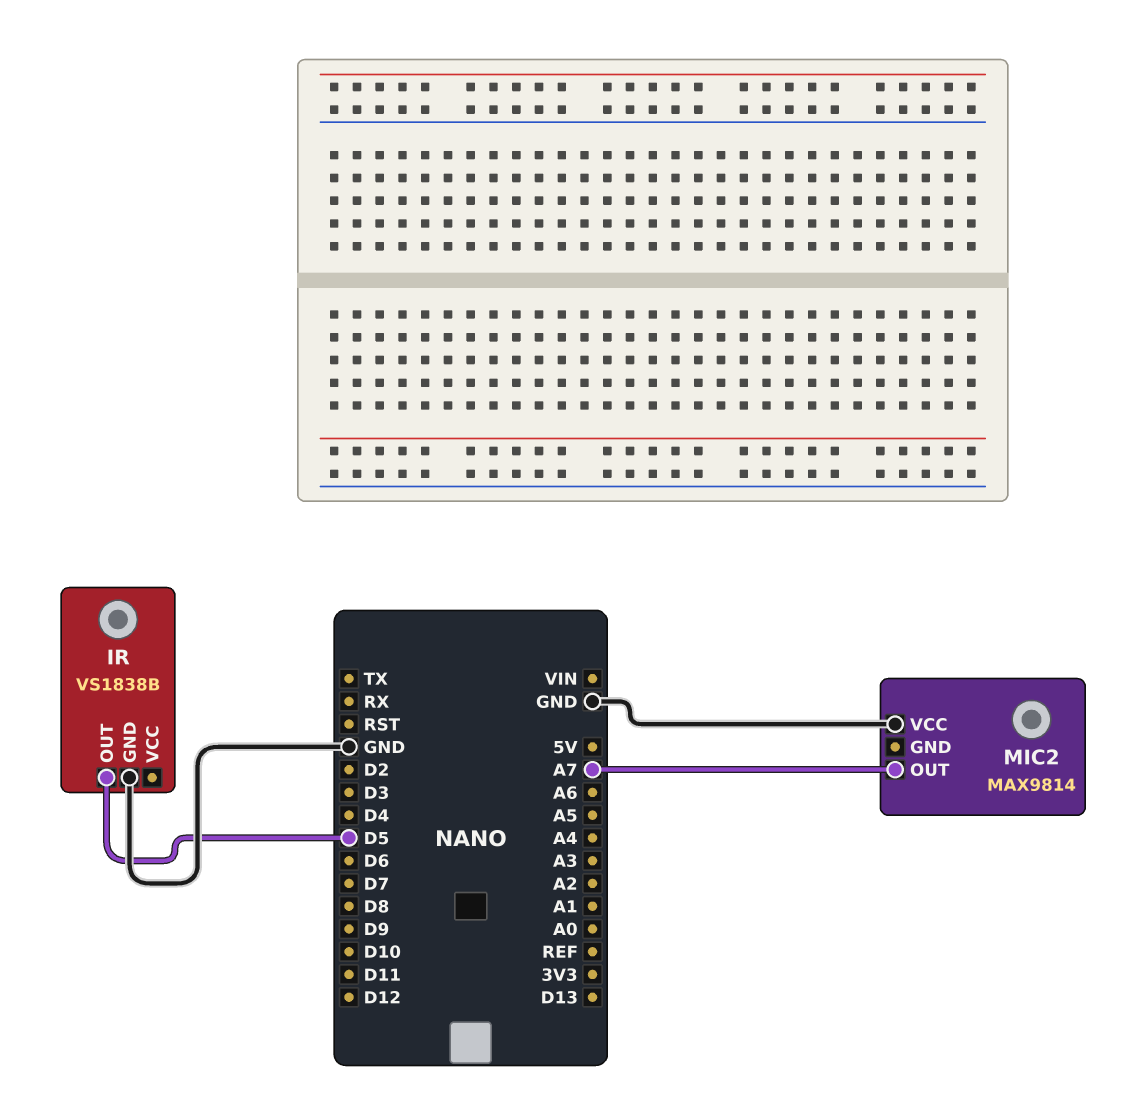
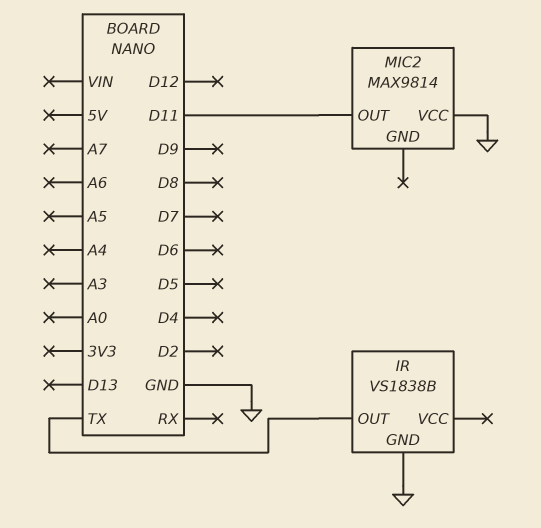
IR pin OUT: D5 -> TX
MIC2 pin OUT: A7 -> D11

